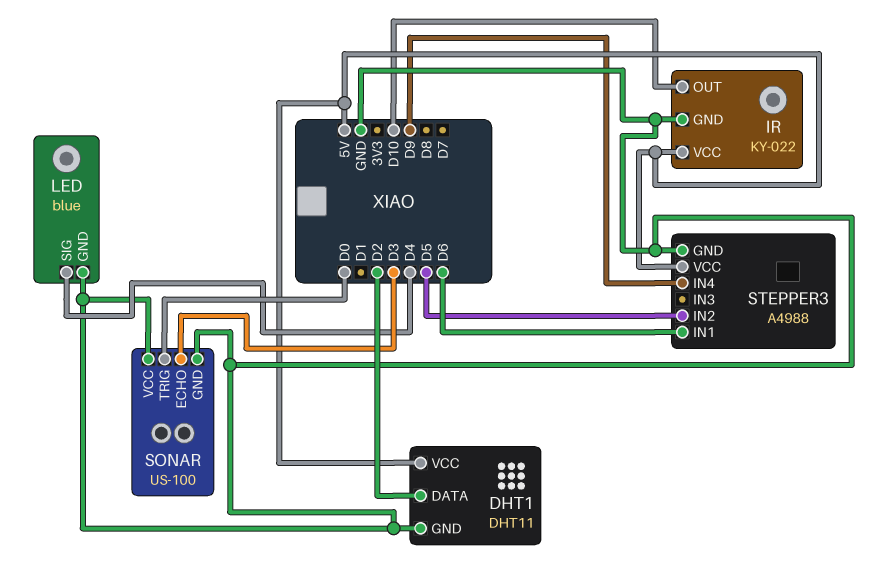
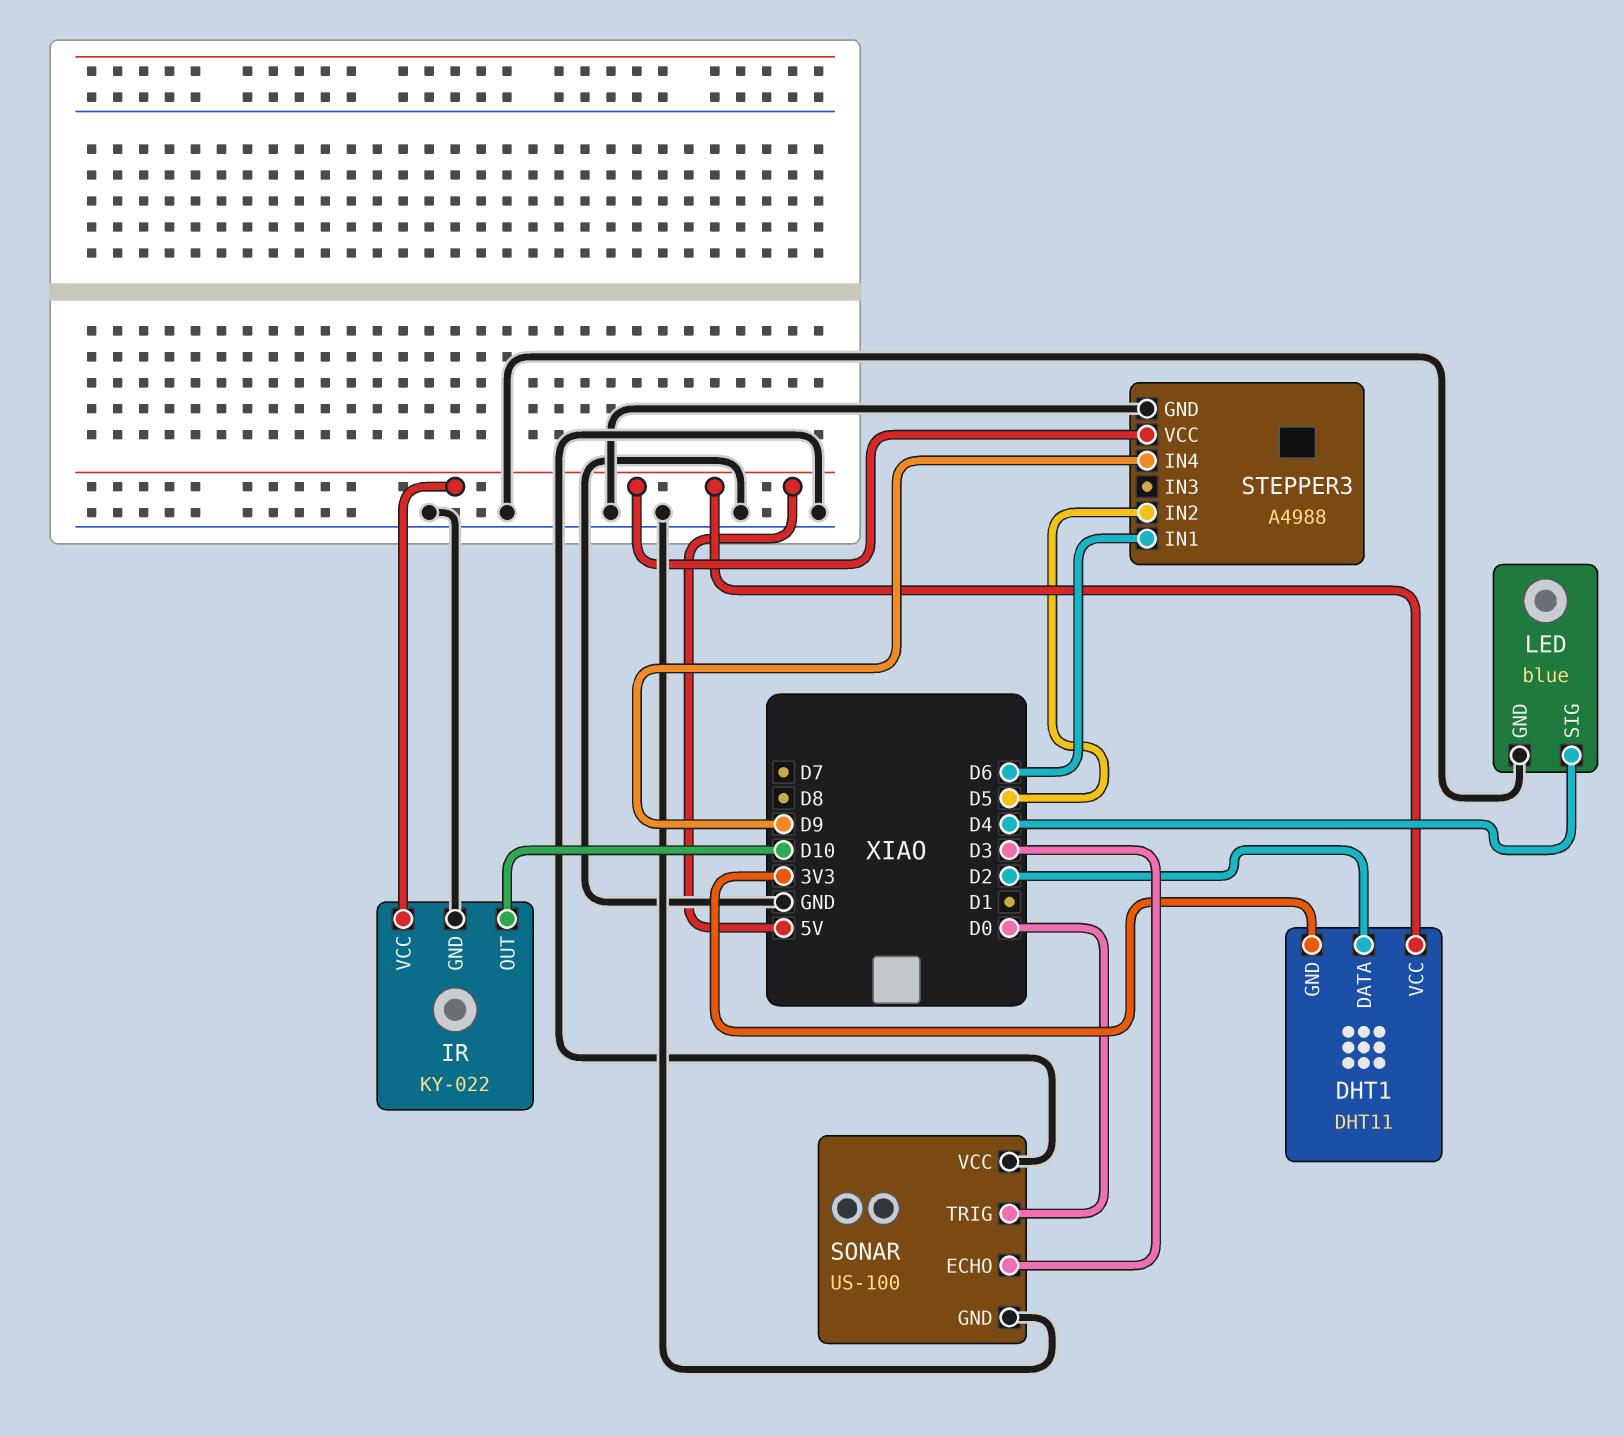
DHT1 pin GND: GND -> 3V3

